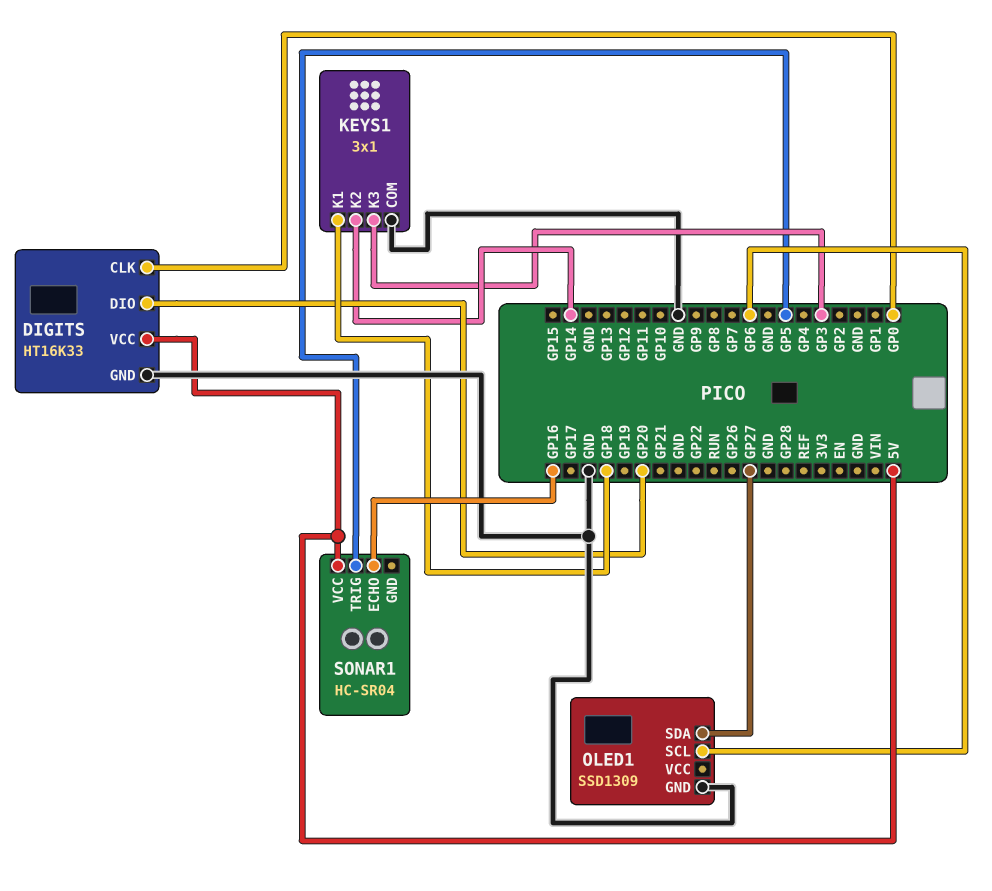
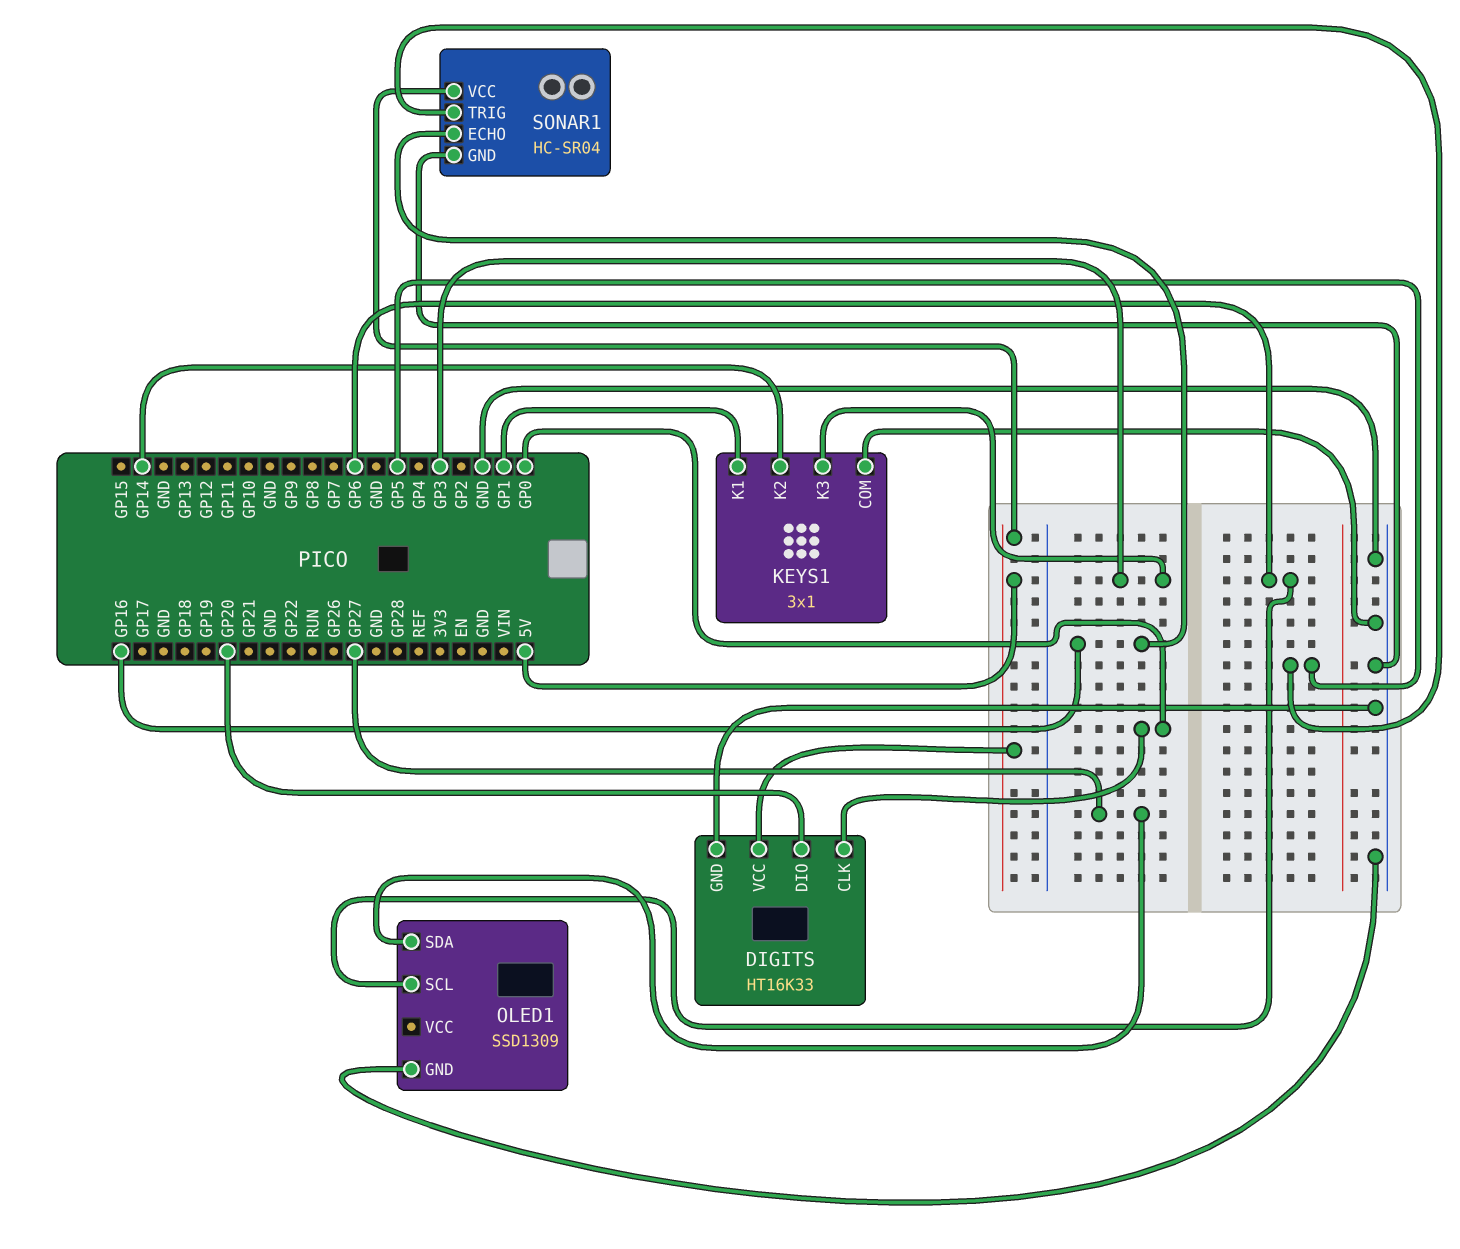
KEYS1 pin K1: GP18 -> GP1
SONAR1 pin GND: none -> GND

